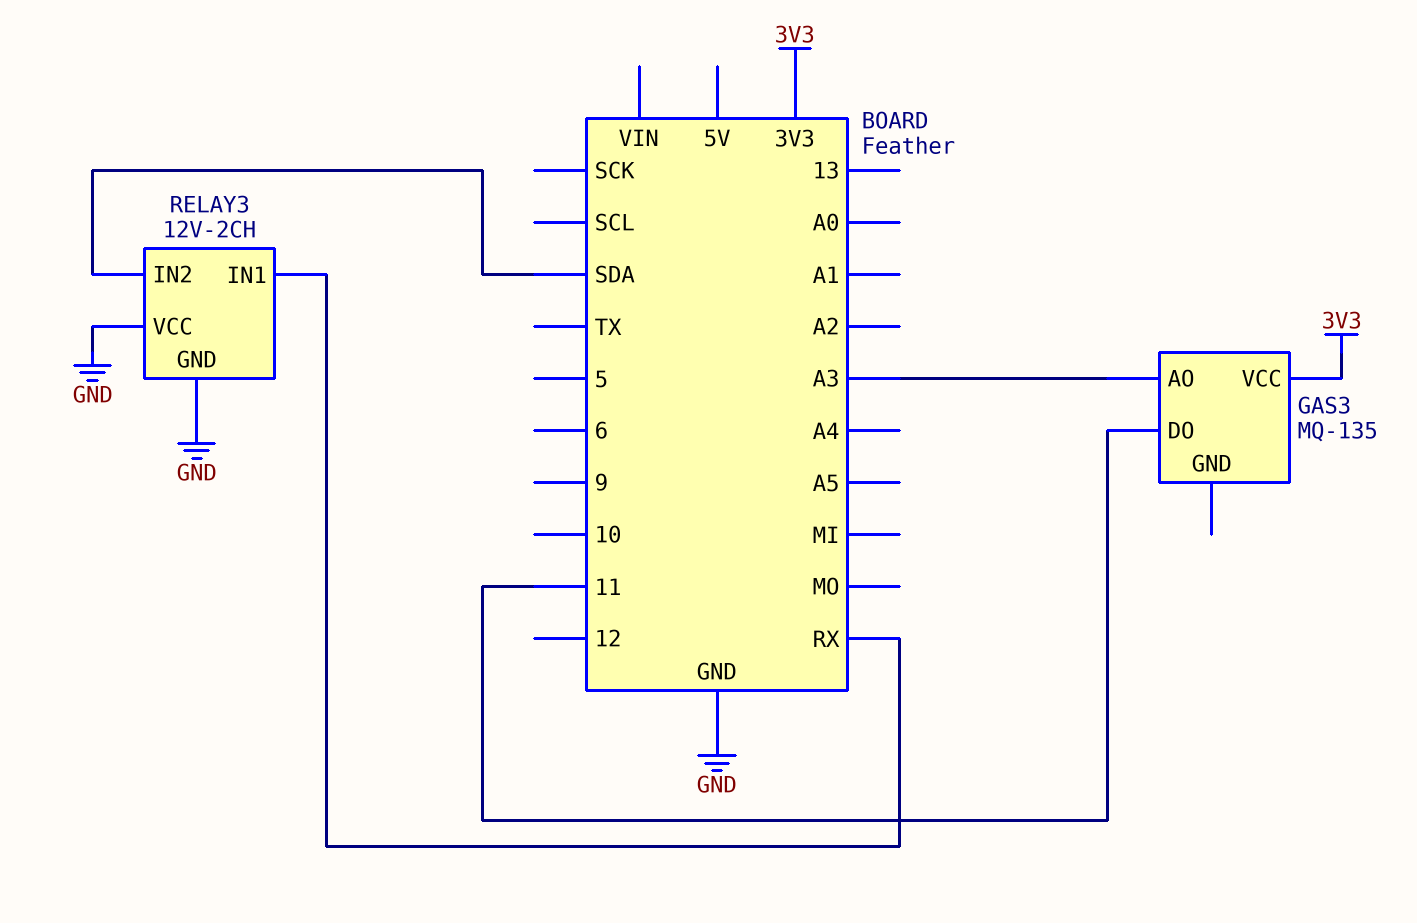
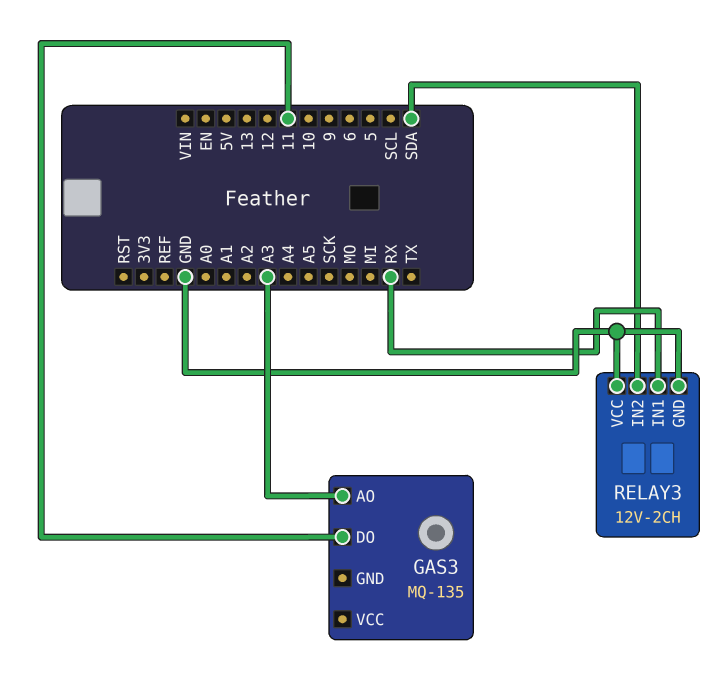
GAS3 pin VCC: 3V3 -> none

